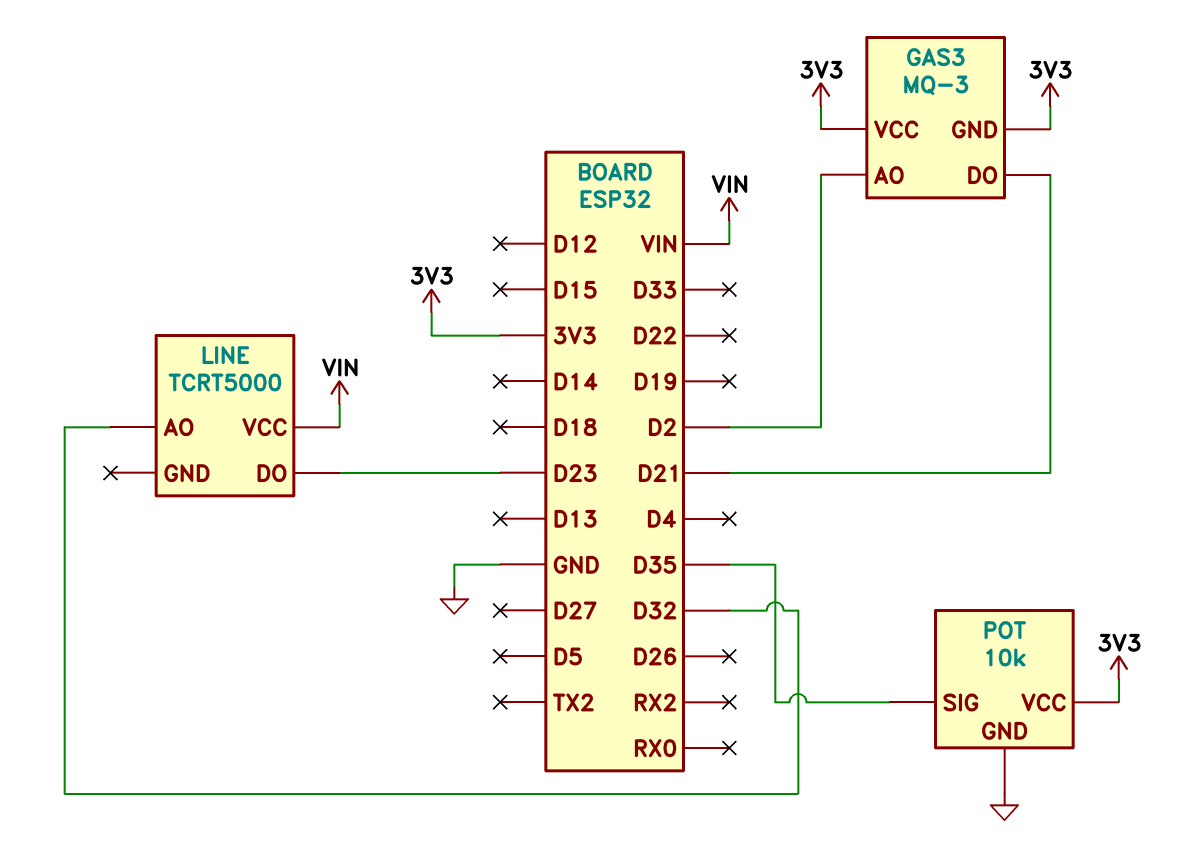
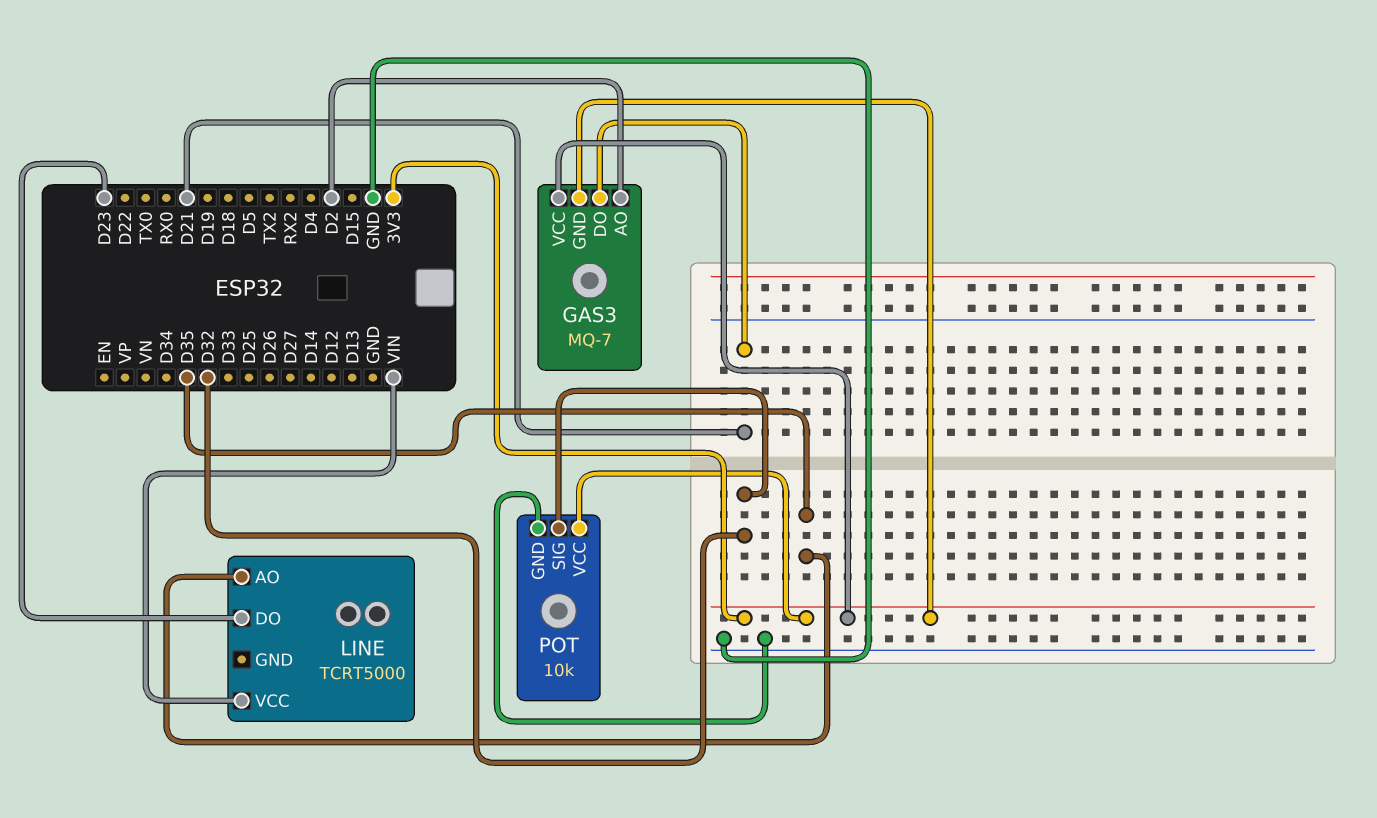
GAS3: MQ-3 -> MQ-7
LINE pin AO: D32 -> D35
POT pin SIG: D35 -> D32

